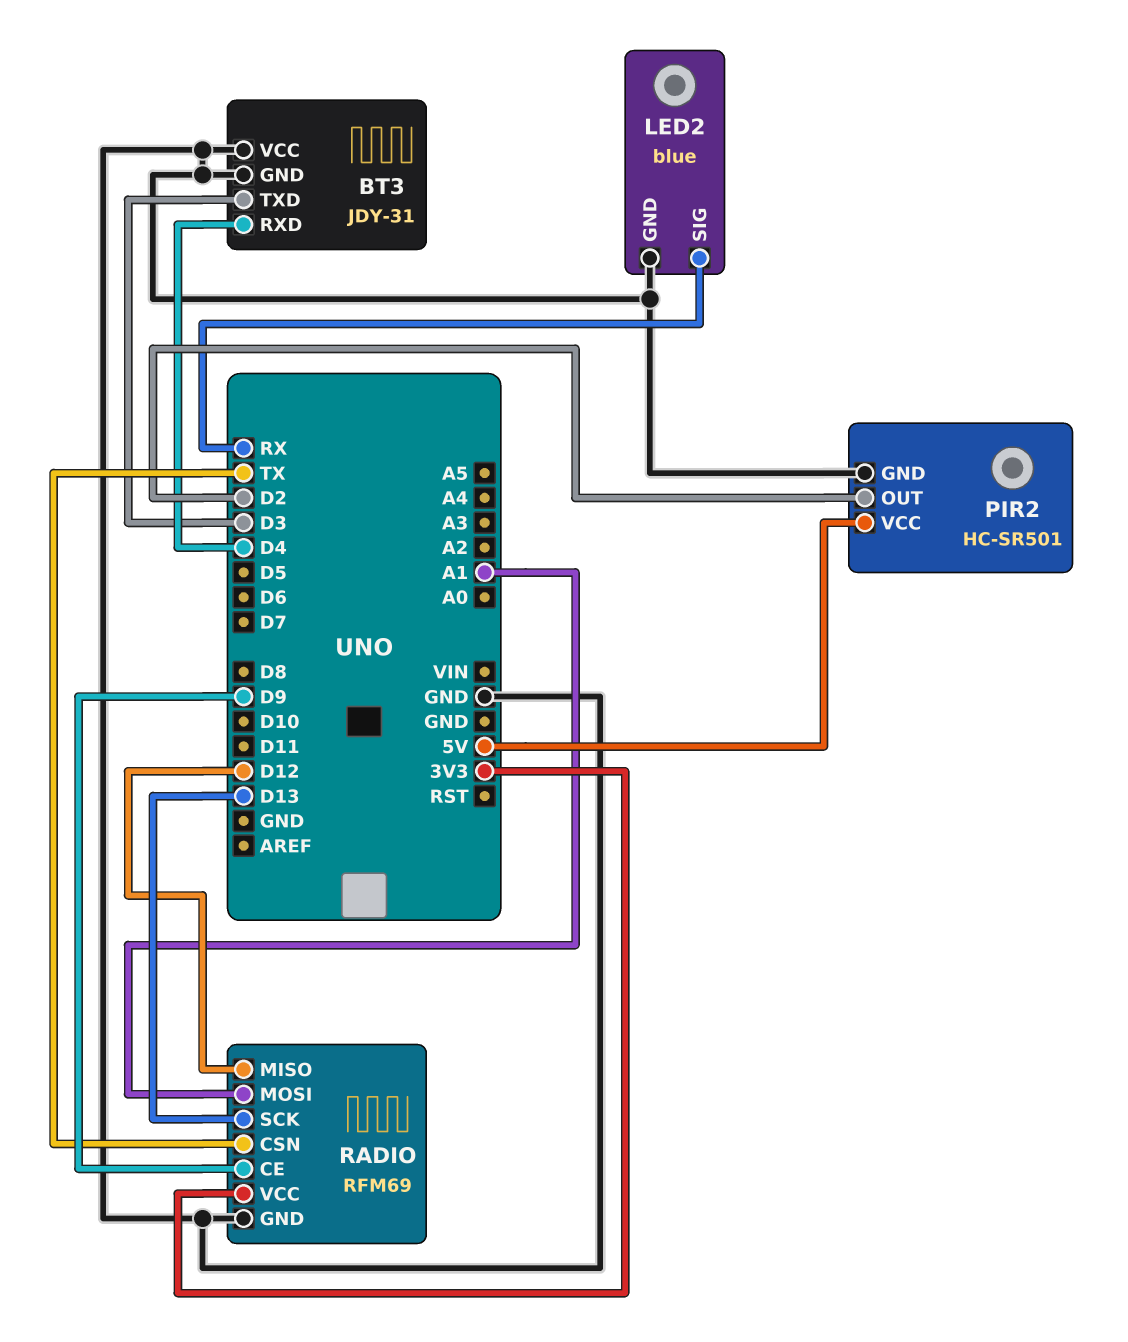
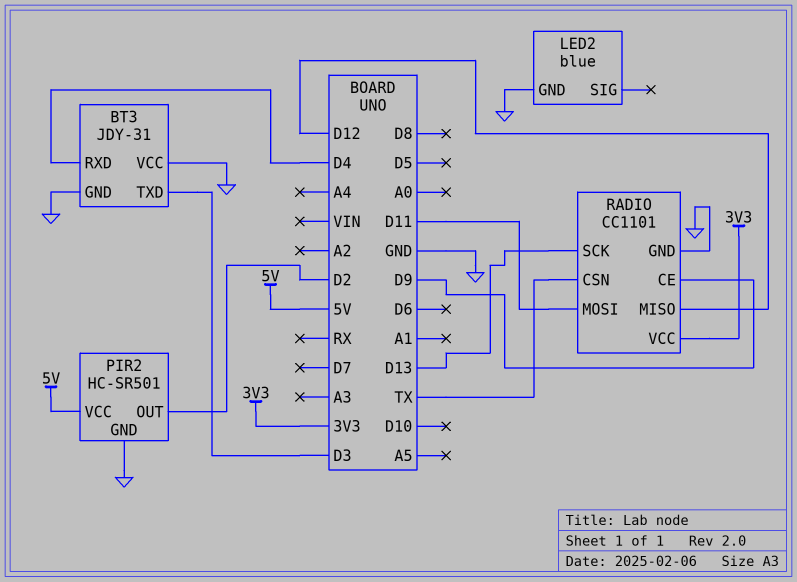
LED2 pin SIG: RX -> none
RADIO: RFM69 -> CC1101
RADIO pin MOSI: A1 -> D11

